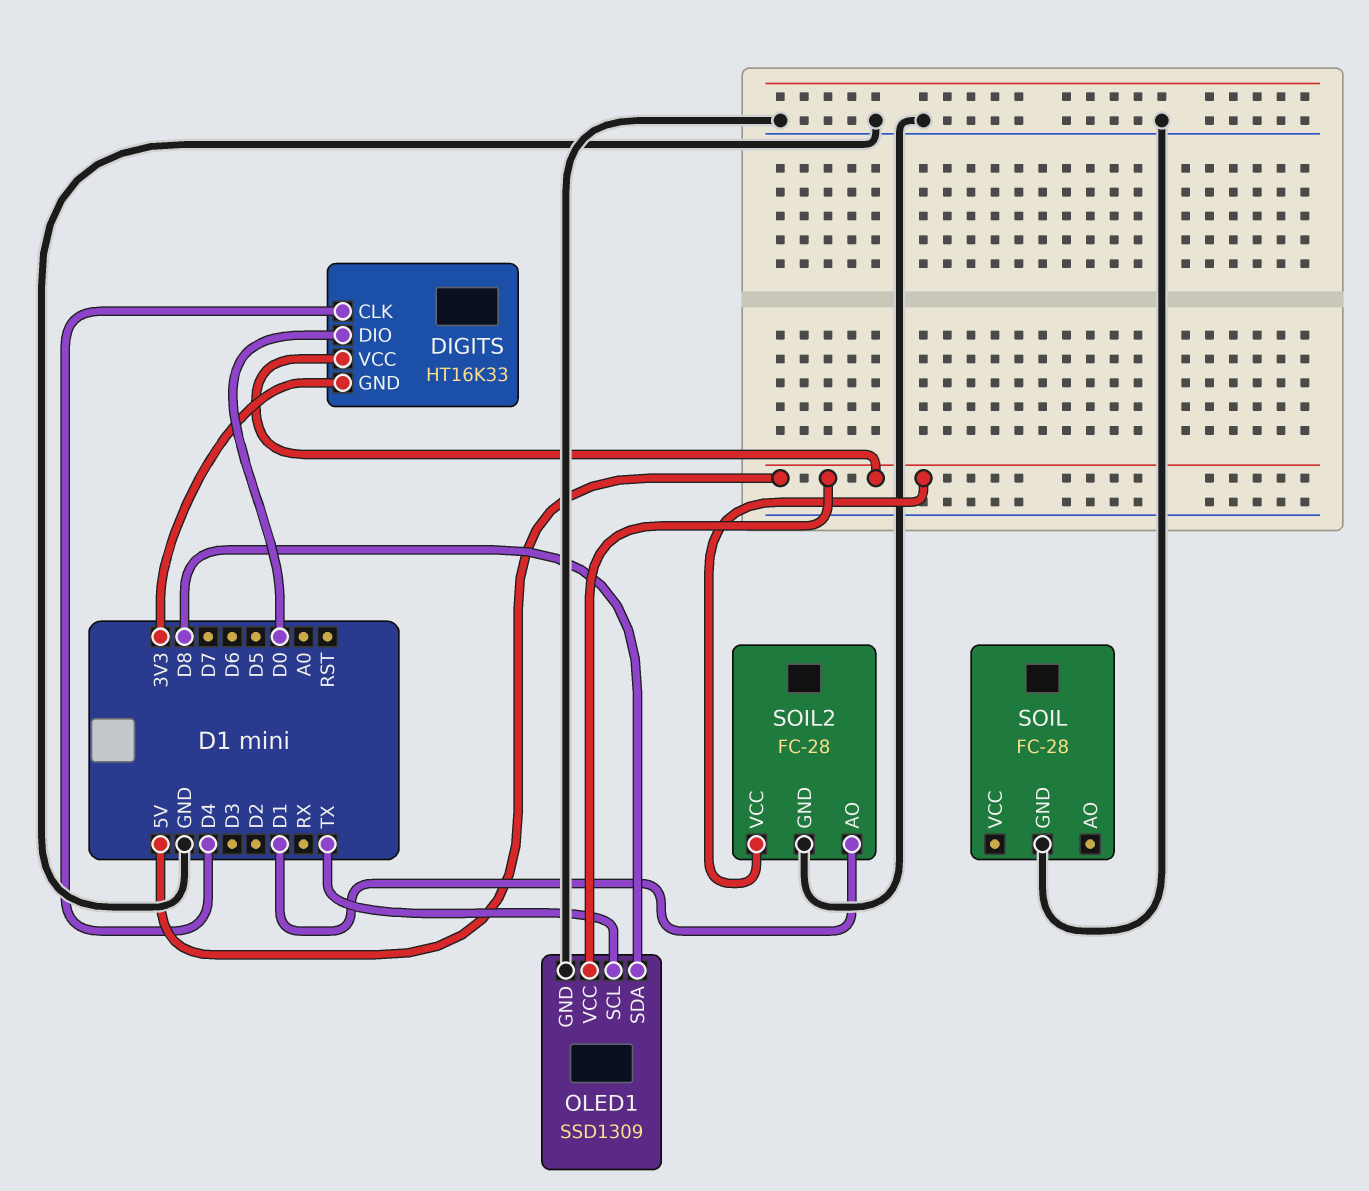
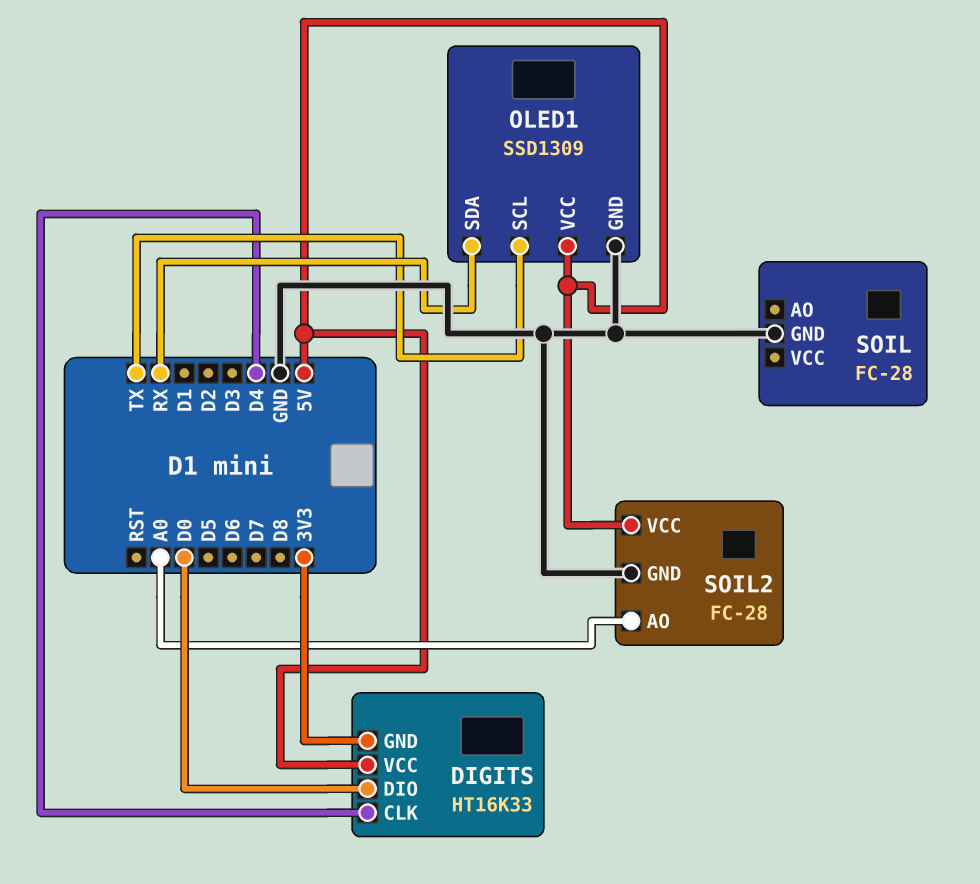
OLED1 pin SDA: D8 -> RX
SOIL2 pin AO: D1 -> A0

